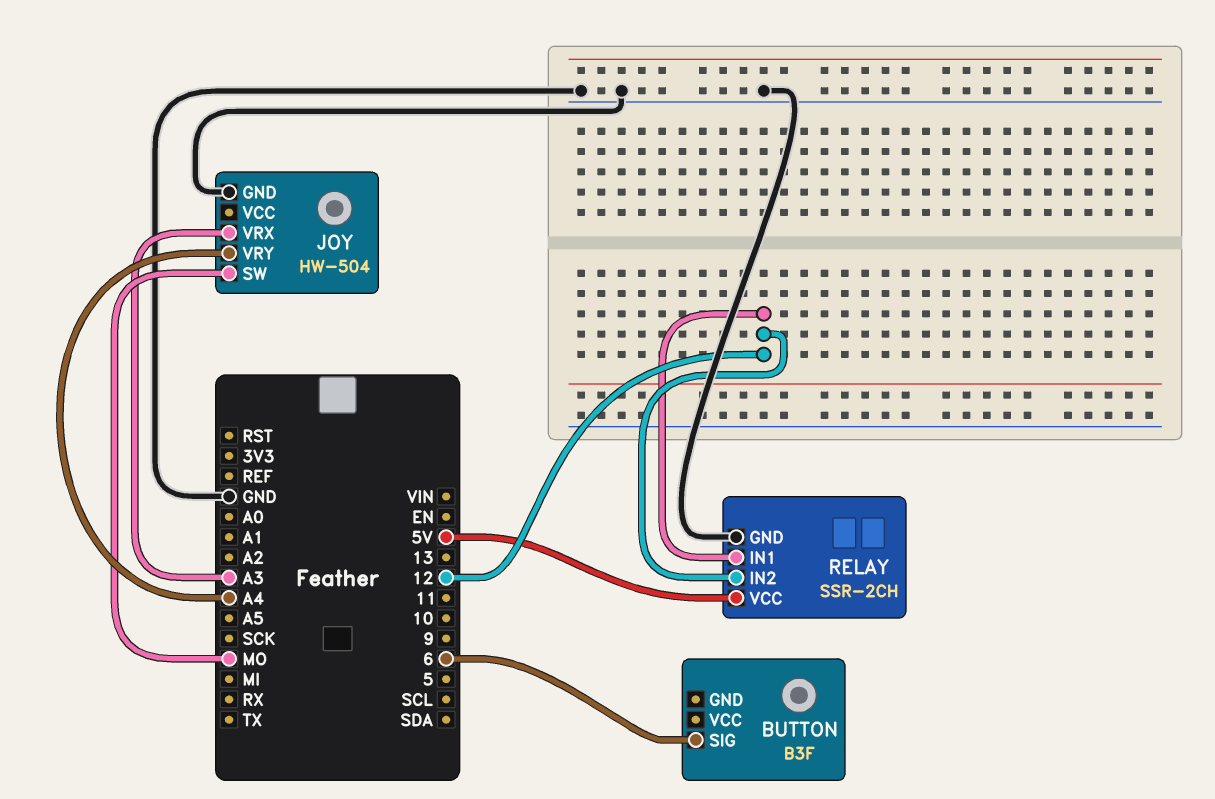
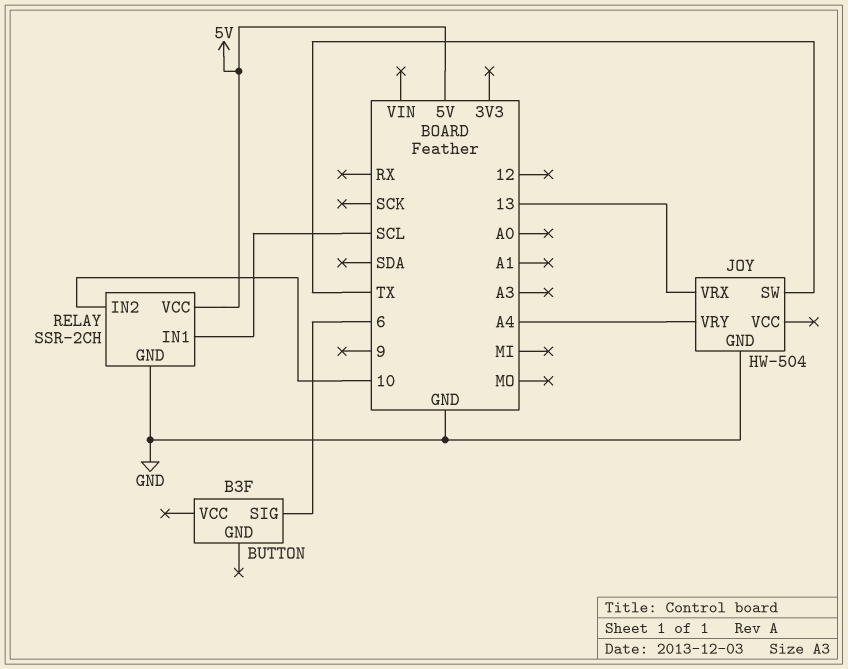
JOY pin SW: MO -> TX
JOY pin VRX: A3 -> 13
RELAY pin IN1: 12 -> SCL
RELAY pin IN2: 12 -> 10

